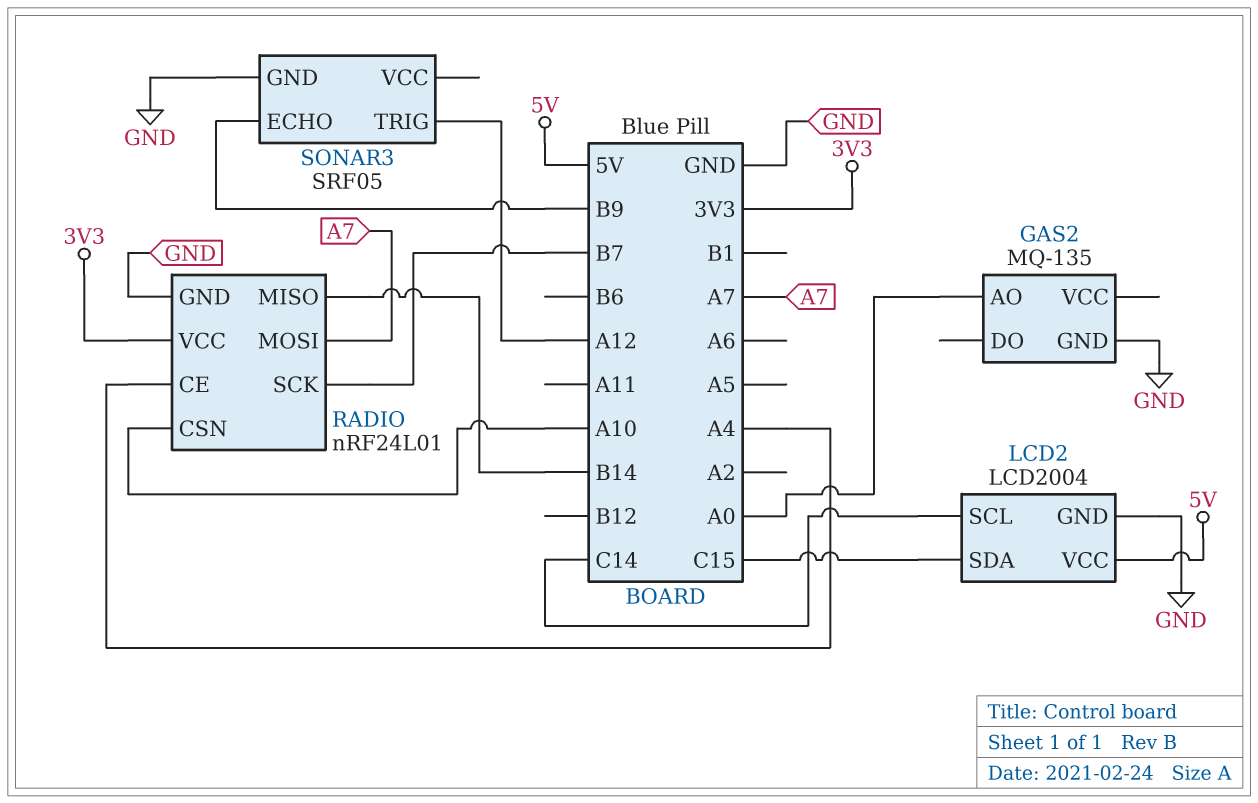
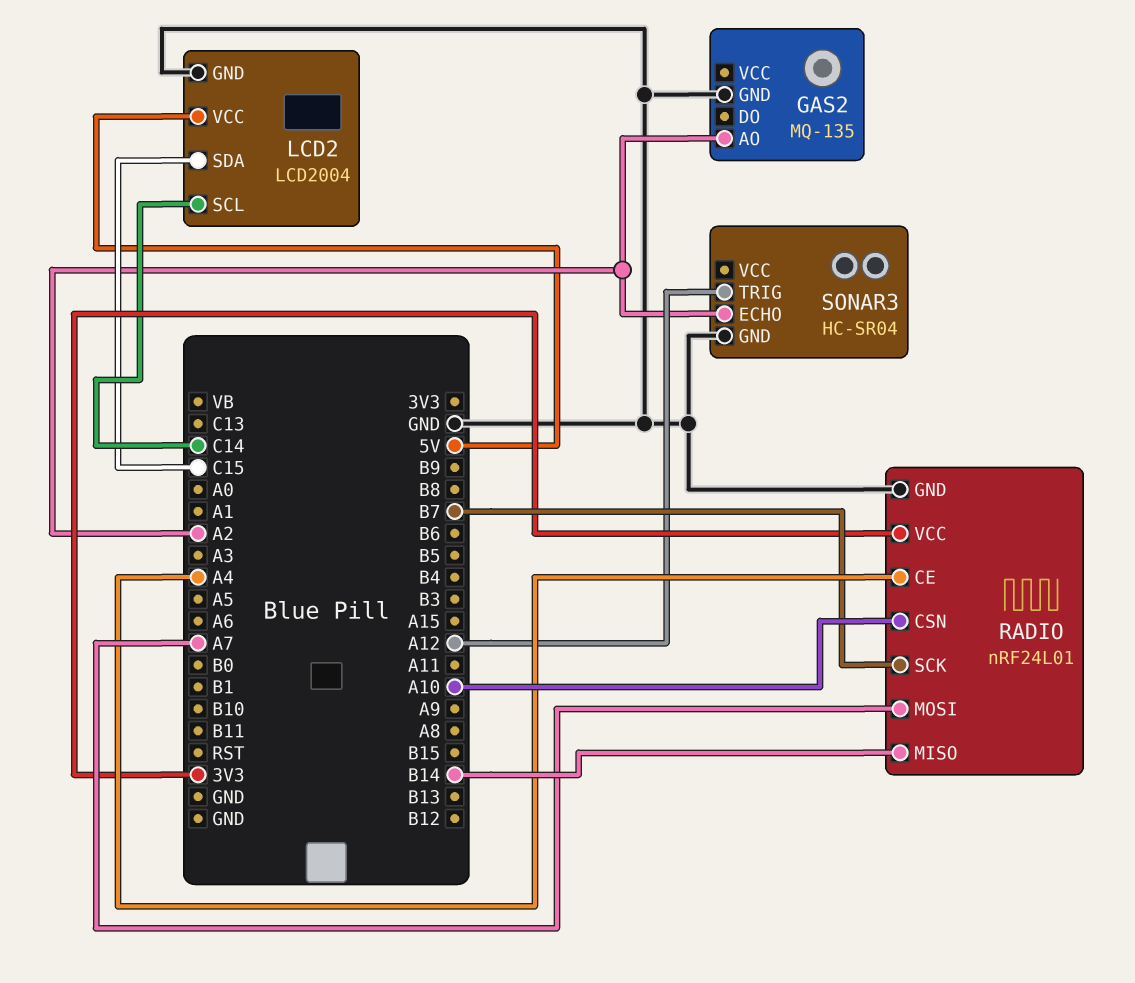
GAS2 pin AO: A0 -> A2
SONAR3: SRF05 -> HC-SR04
SONAR3 pin ECHO: B9 -> A2

